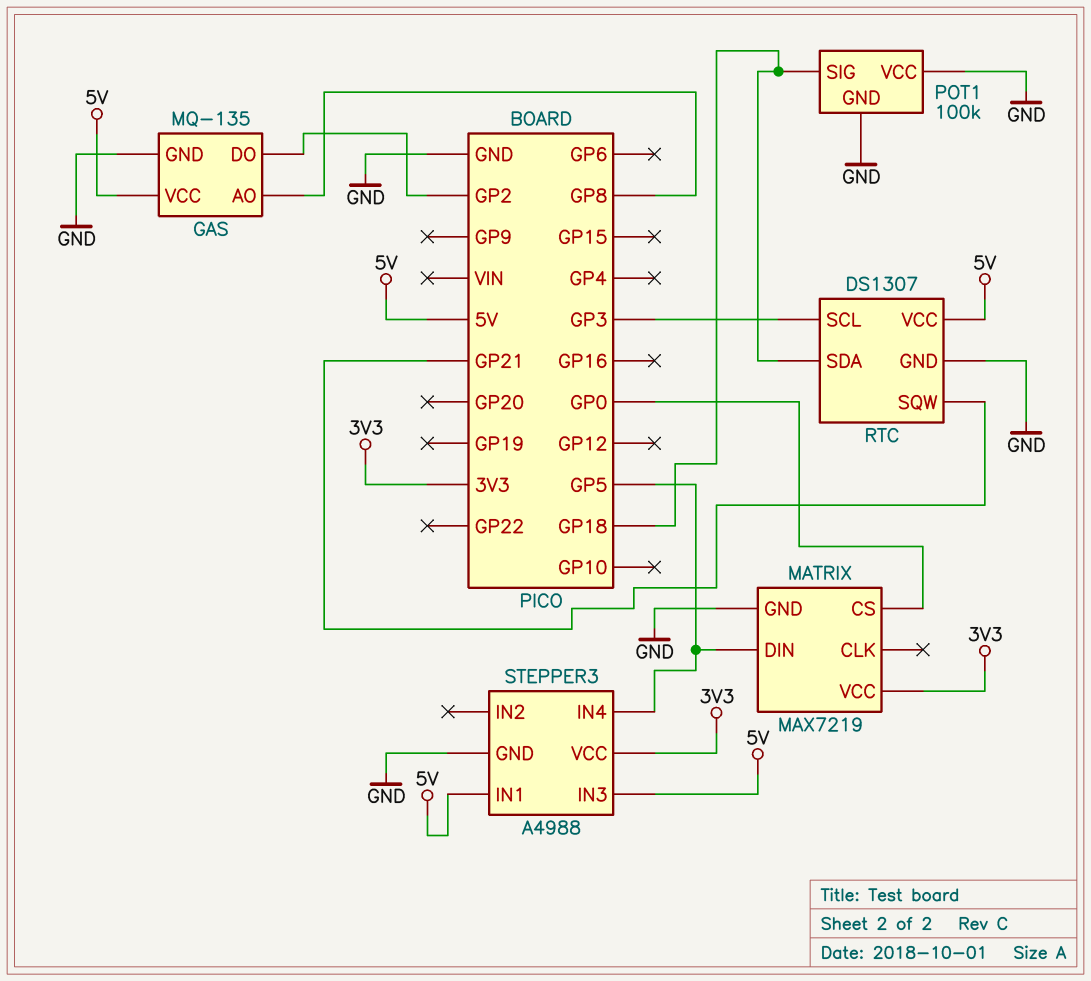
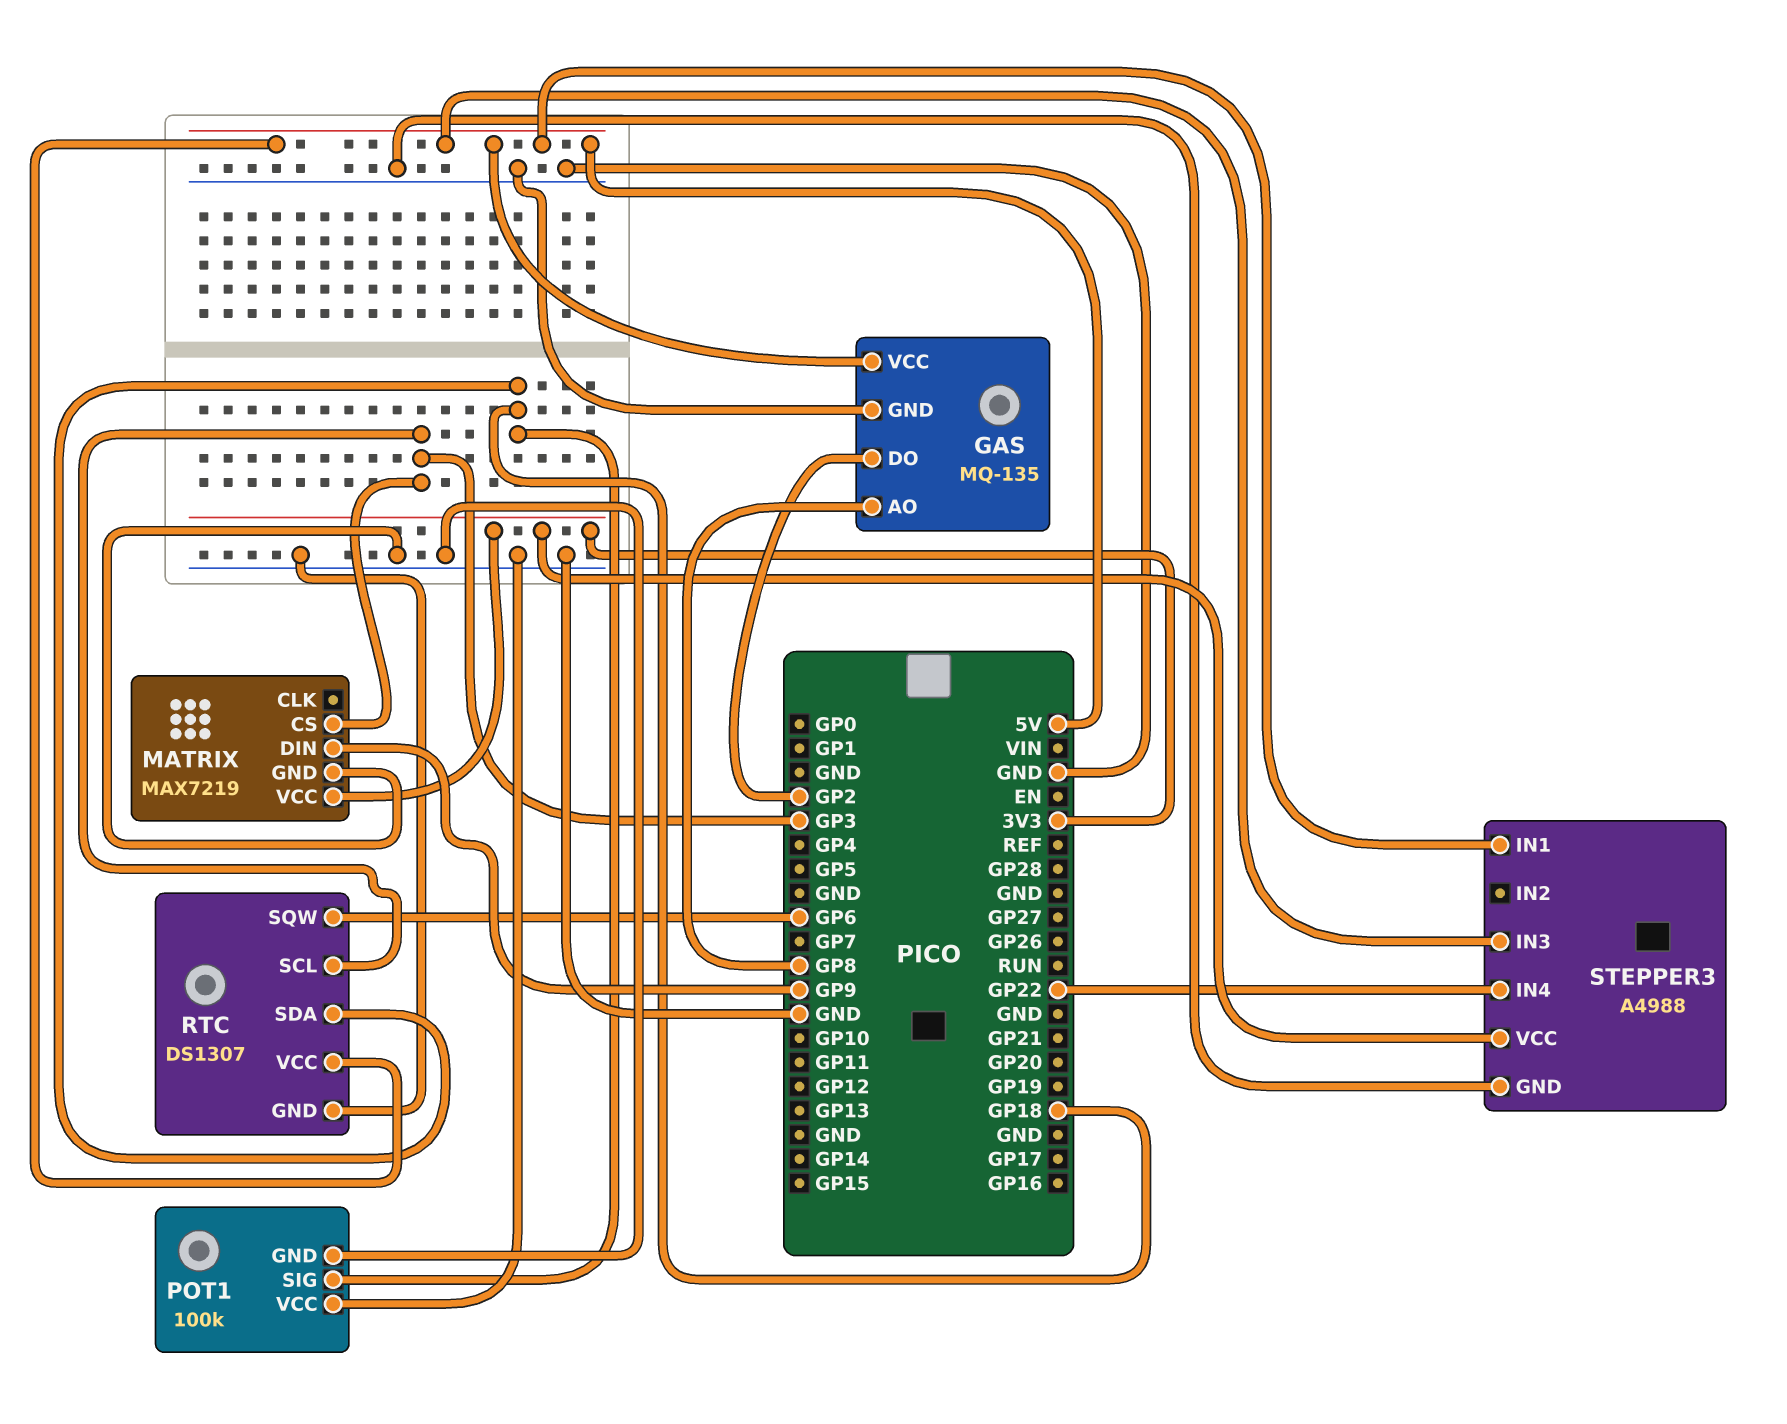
MATRIX pin CS: GP0 -> GP3
MATRIX pin DIN: GP5 -> GP9
RTC pin SQW: GP21 -> GP6
STEPPER3 pin IN4: GP5 -> GP22

